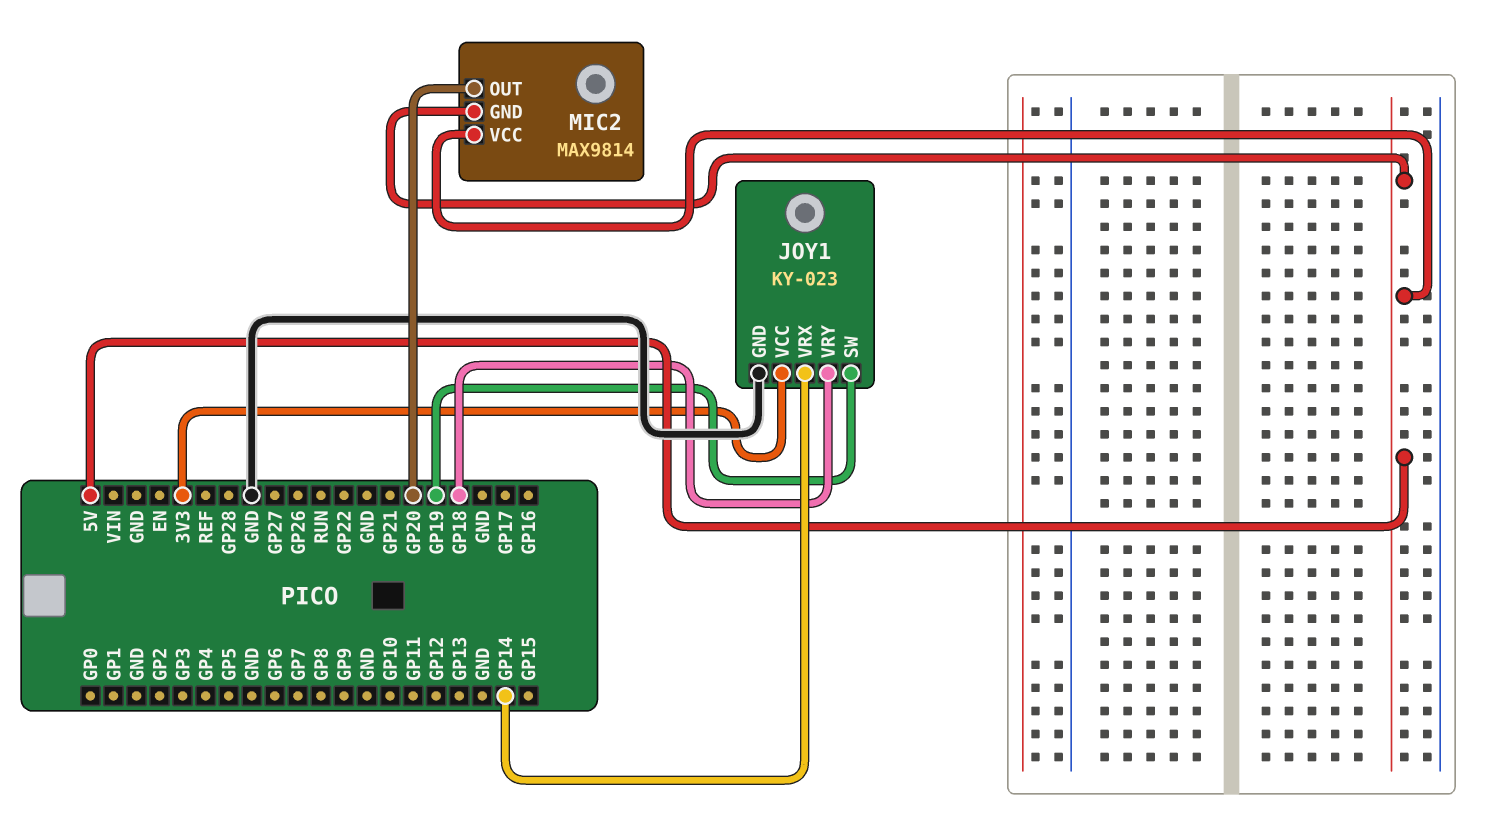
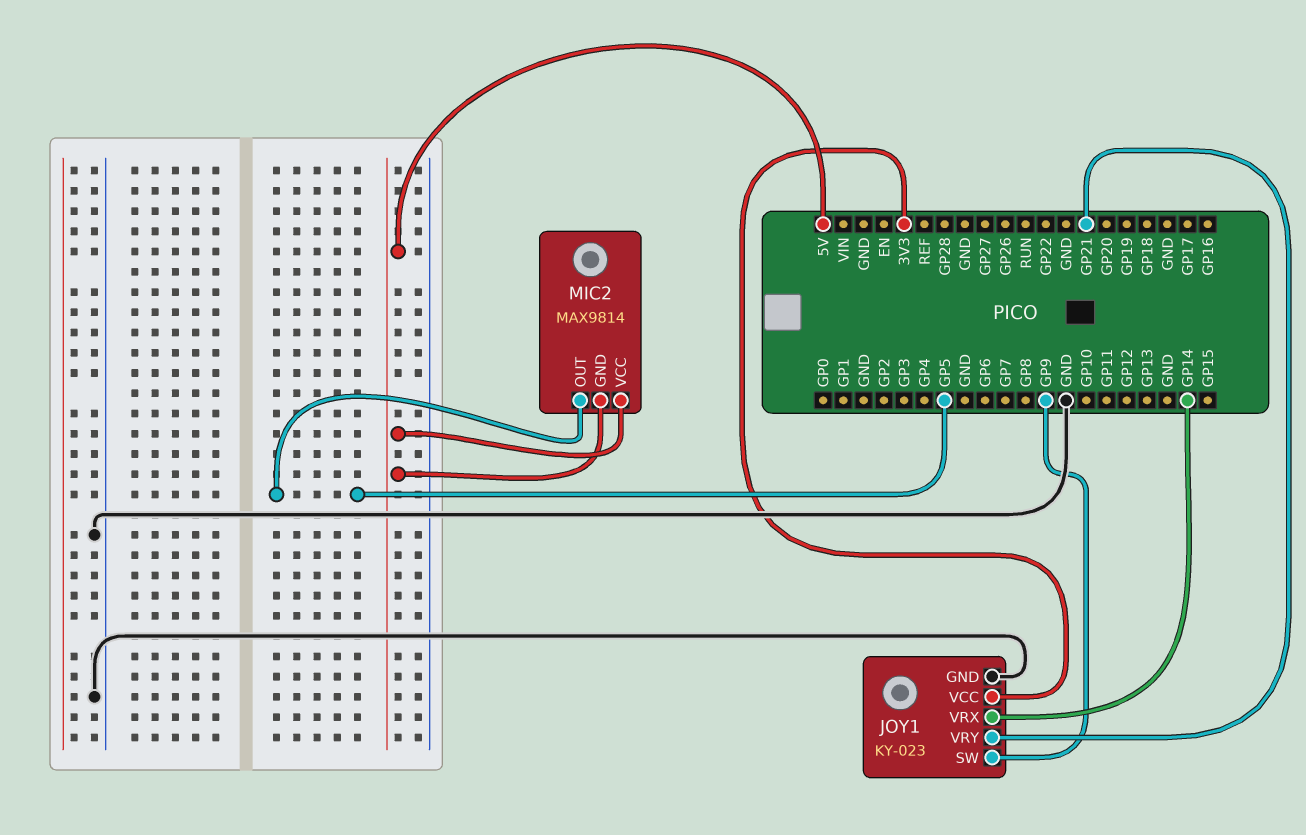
JOY1 pin SW: GP19 -> GP9
JOY1 pin VRY: GP18 -> GP21
MIC2 pin OUT: GP20 -> GP5

